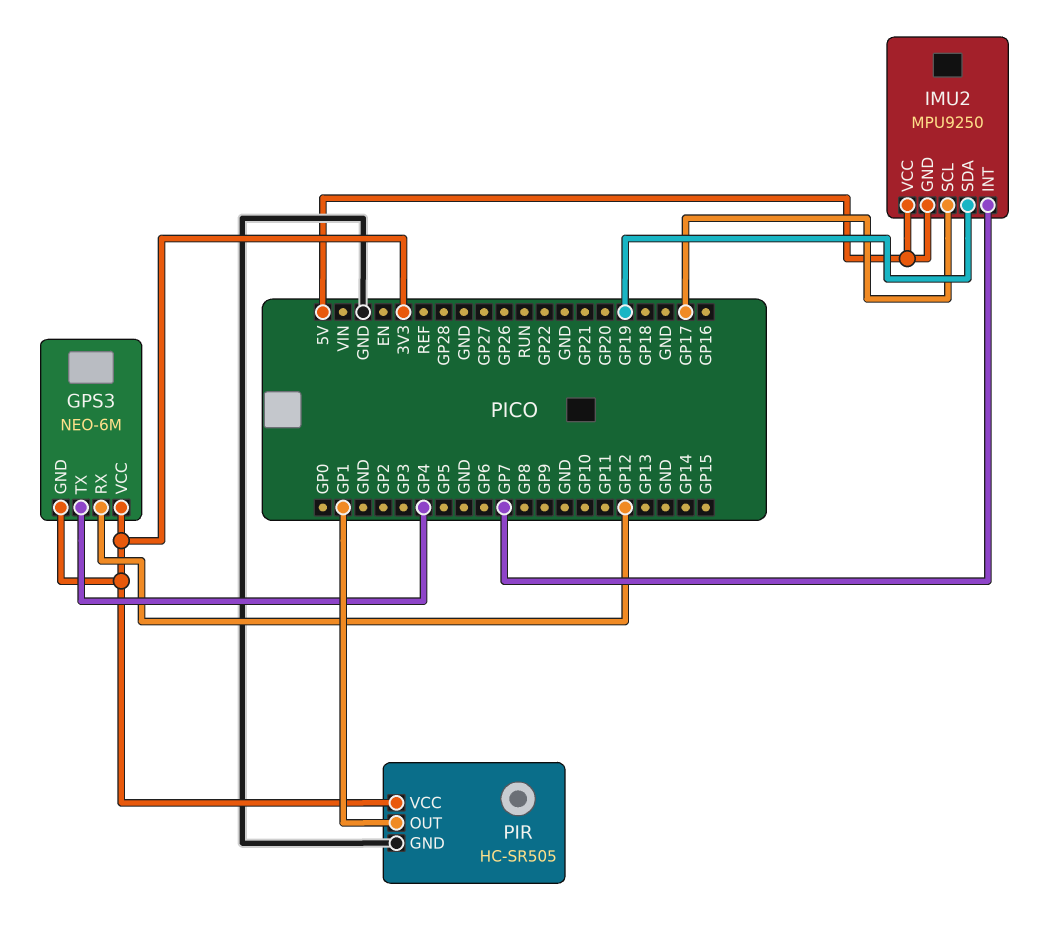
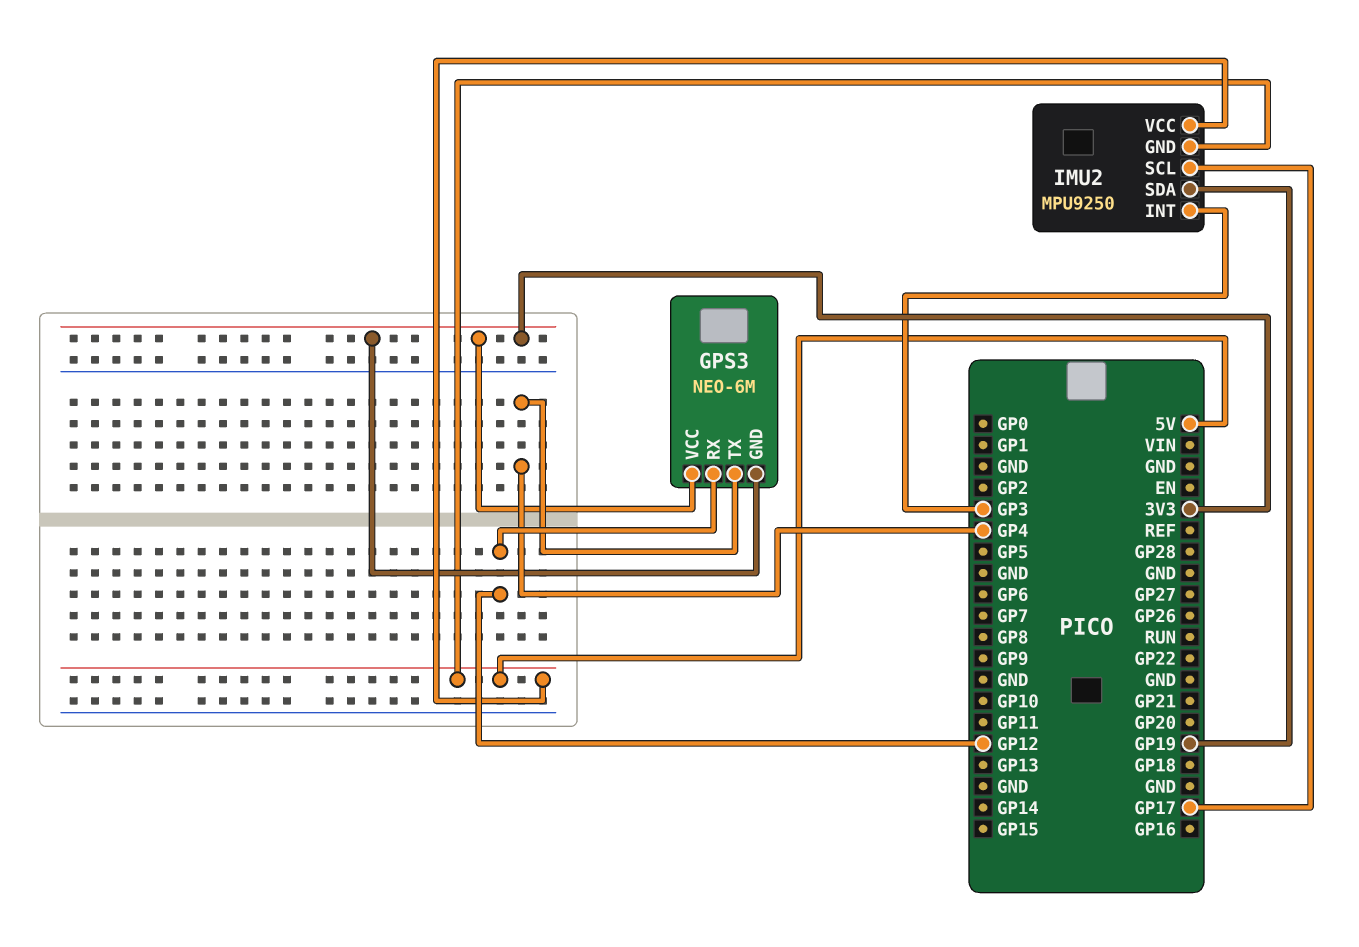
IMU2 pin INT: GP7 -> GP3
PIR: HC-SR505 -> none
PIR pin GND: GND -> none
PIR pin OUT: GP1 -> none
PIR pin VCC: 3V3 -> none

